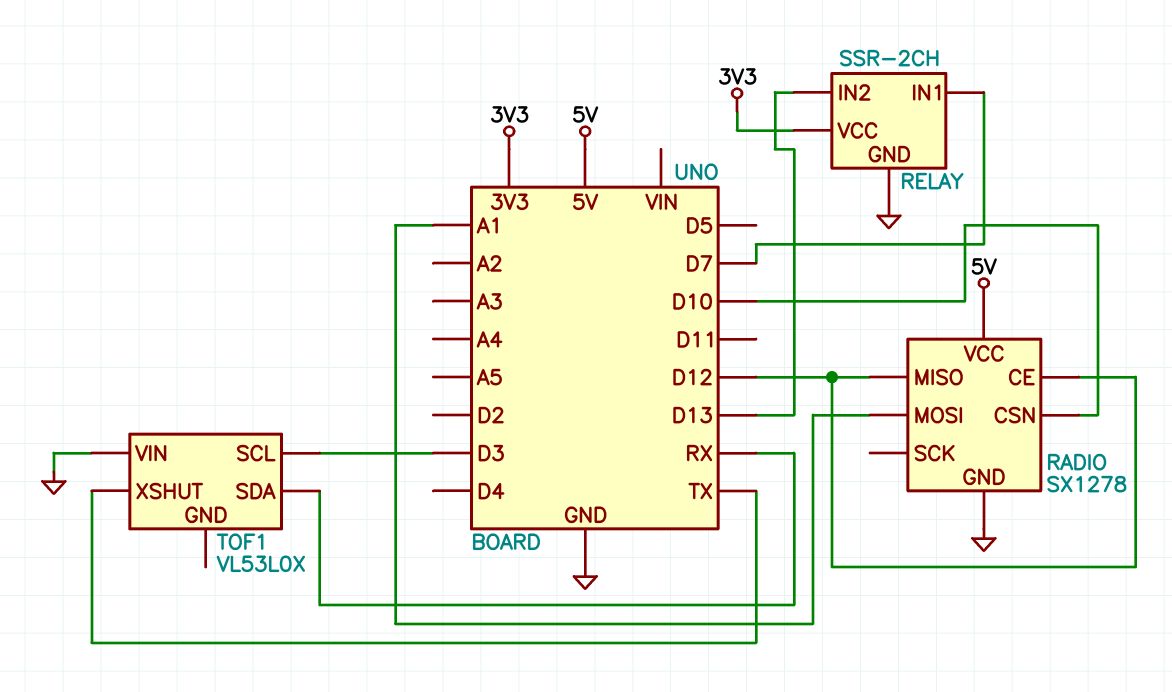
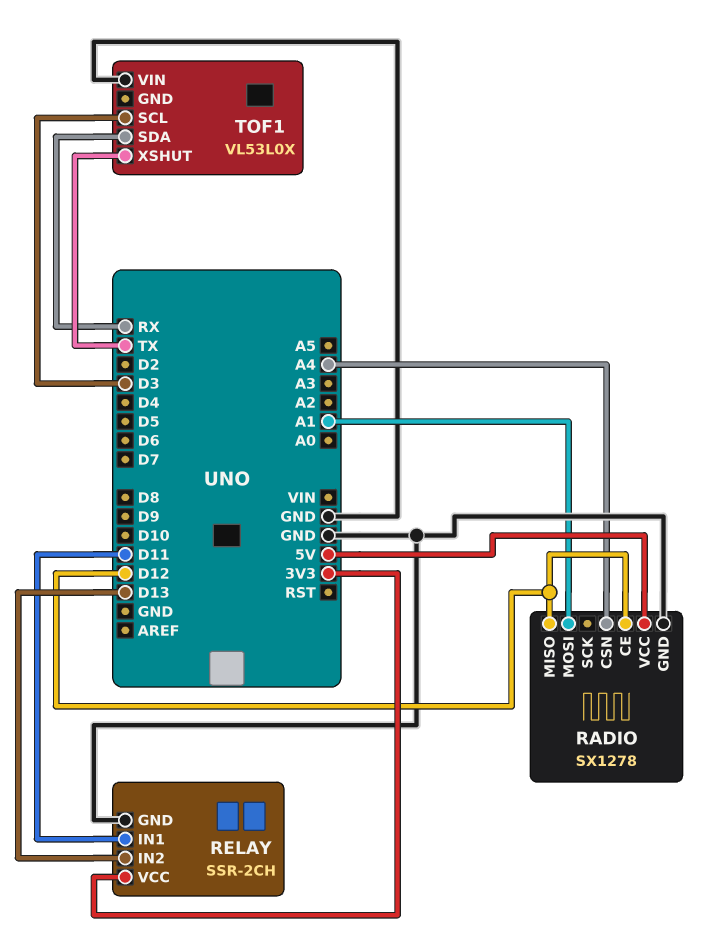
RADIO pin CSN: D10 -> A4
RELAY pin IN1: D7 -> D11

